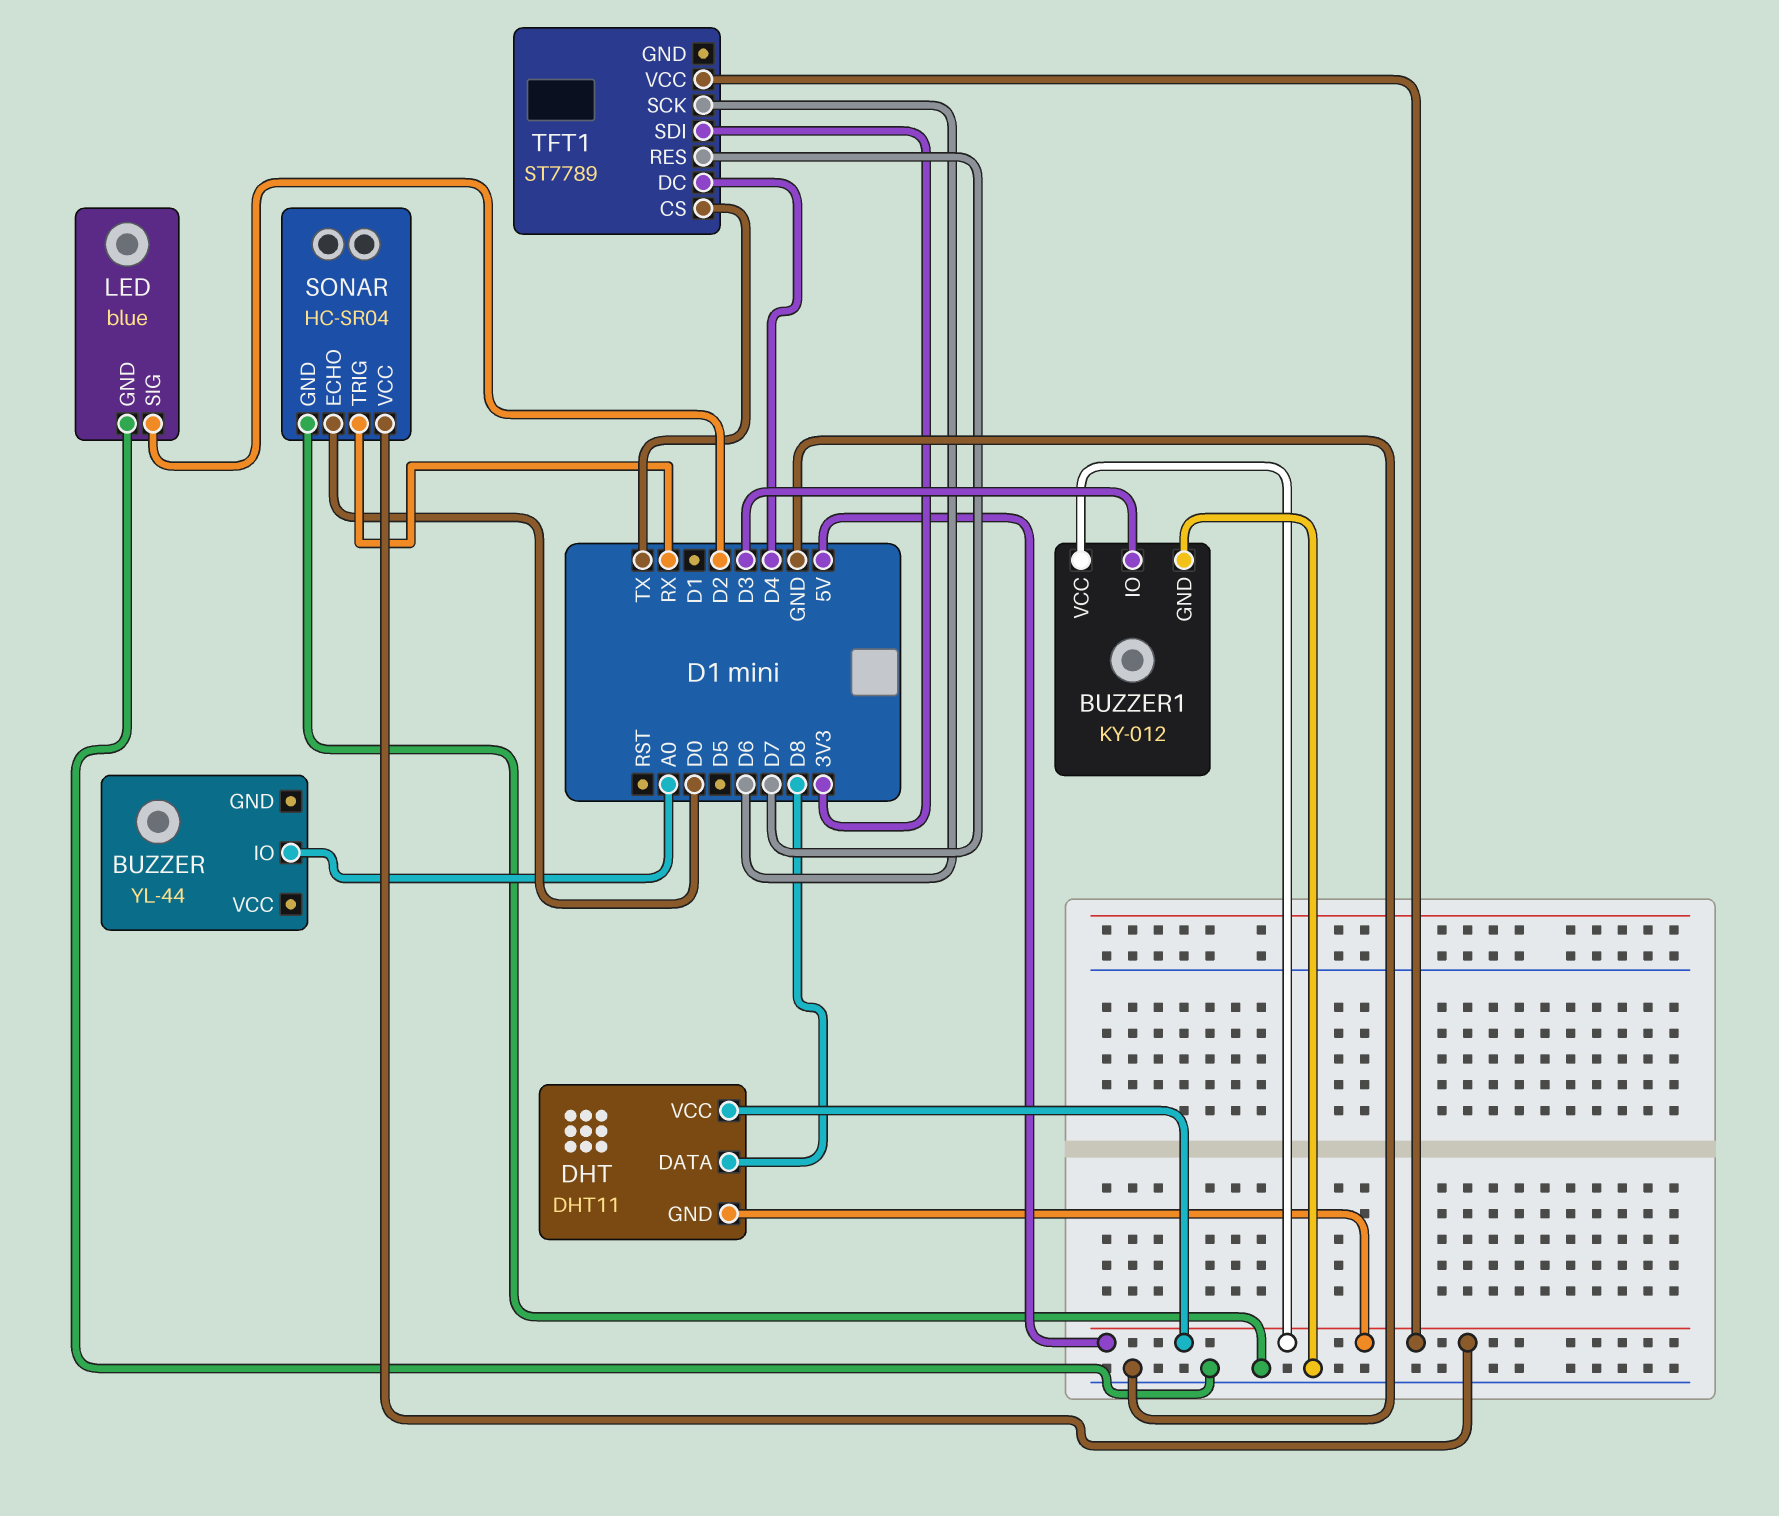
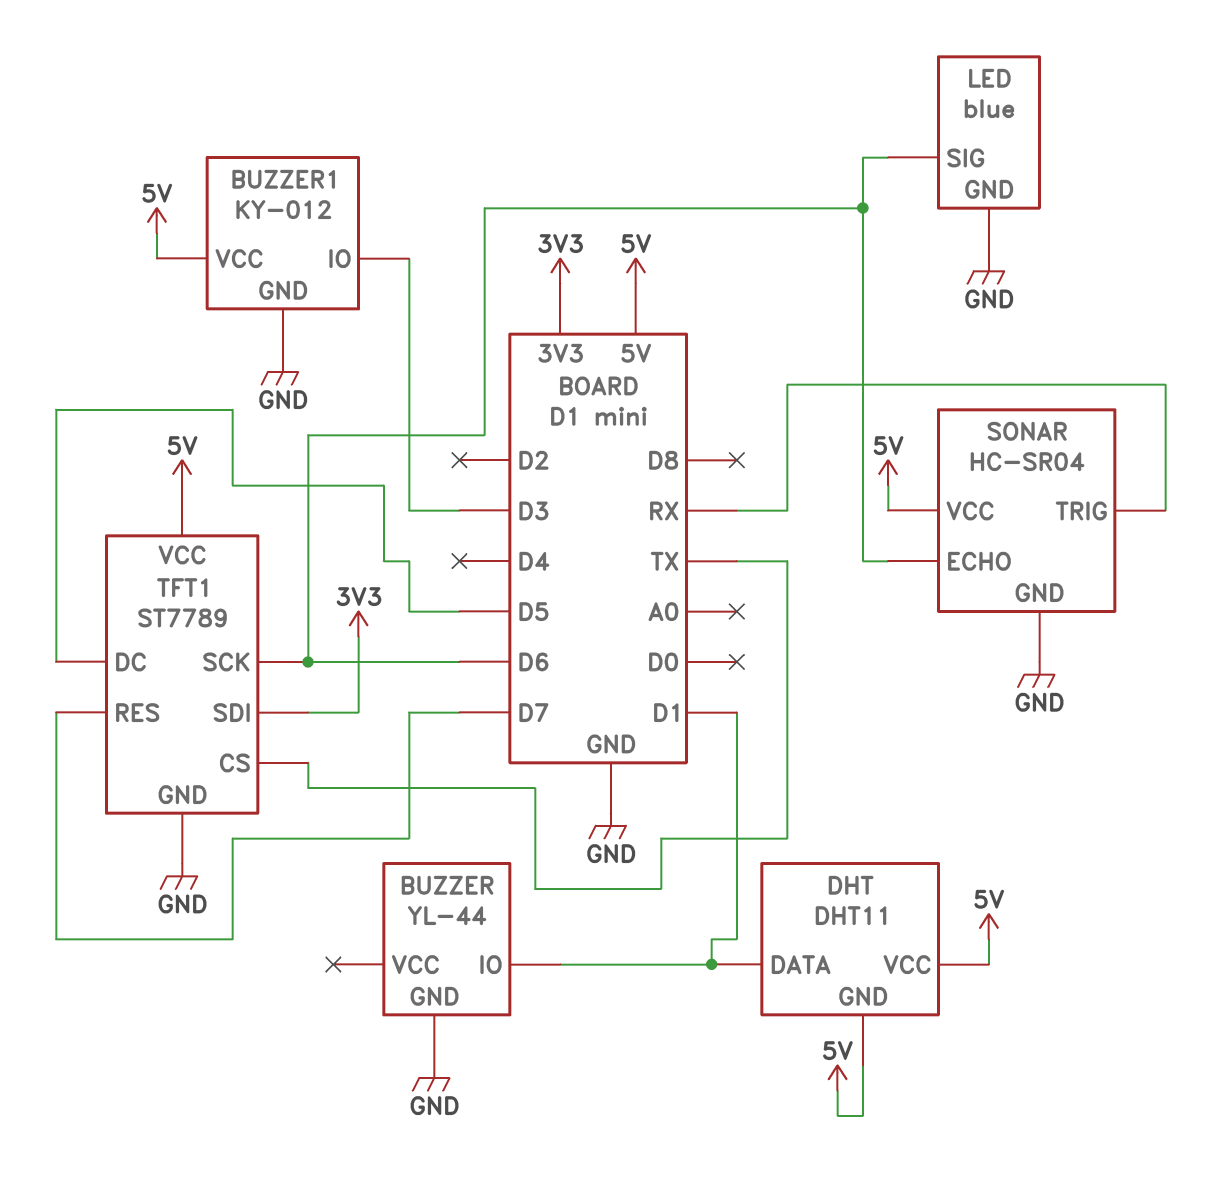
BUZZER pin GND: none -> GND
BUZZER pin IO: A0 -> D1
DHT pin DATA: D8 -> D1
LED pin SIG: D2 -> D6
SONAR pin ECHO: D0 -> D6
TFT1 pin DC: D4 -> D5
TFT1 pin GND: none -> GND

